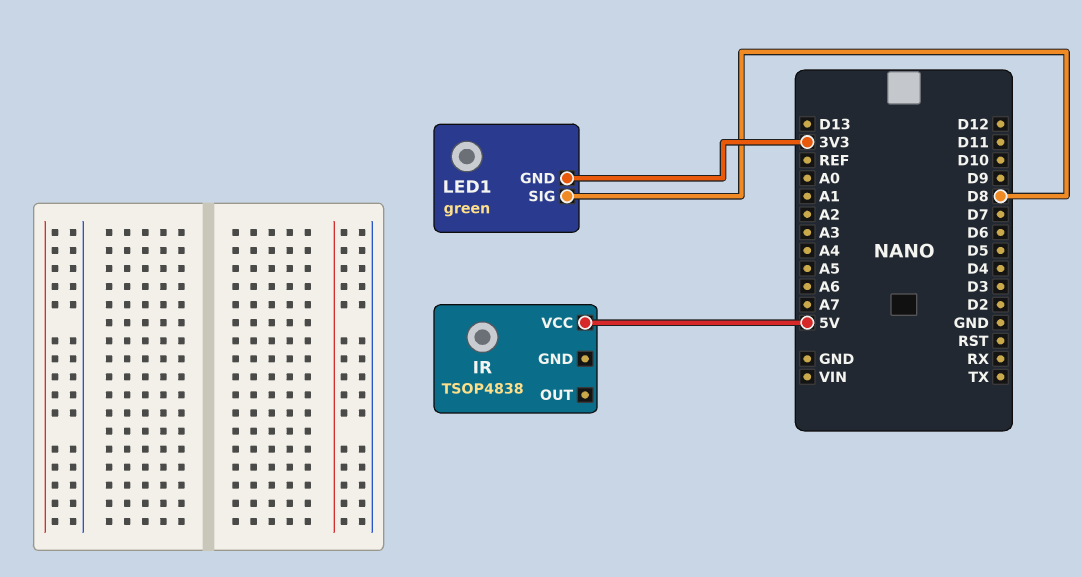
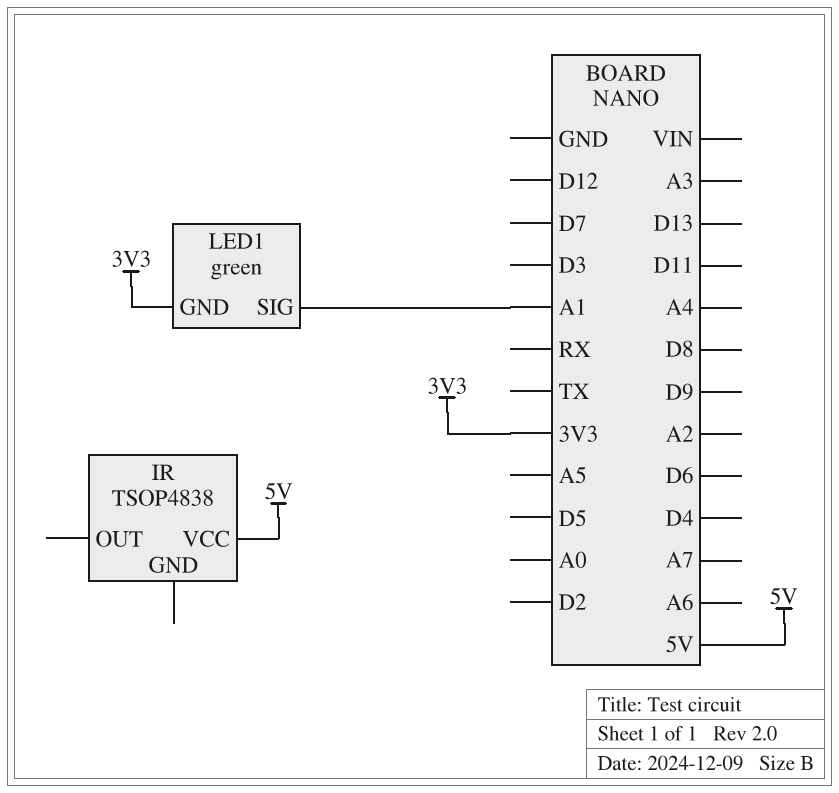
LED1 pin SIG: D8 -> A1

